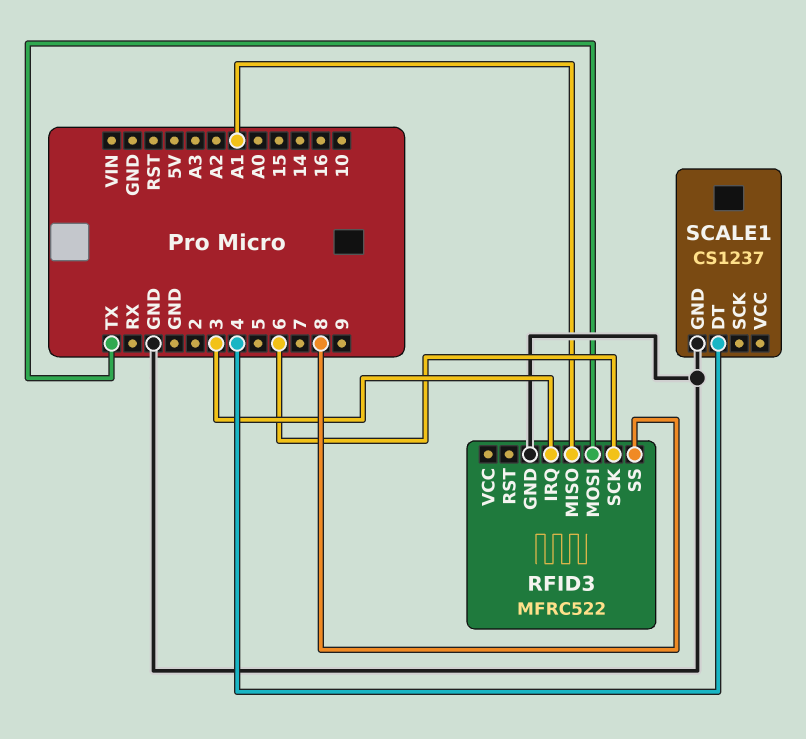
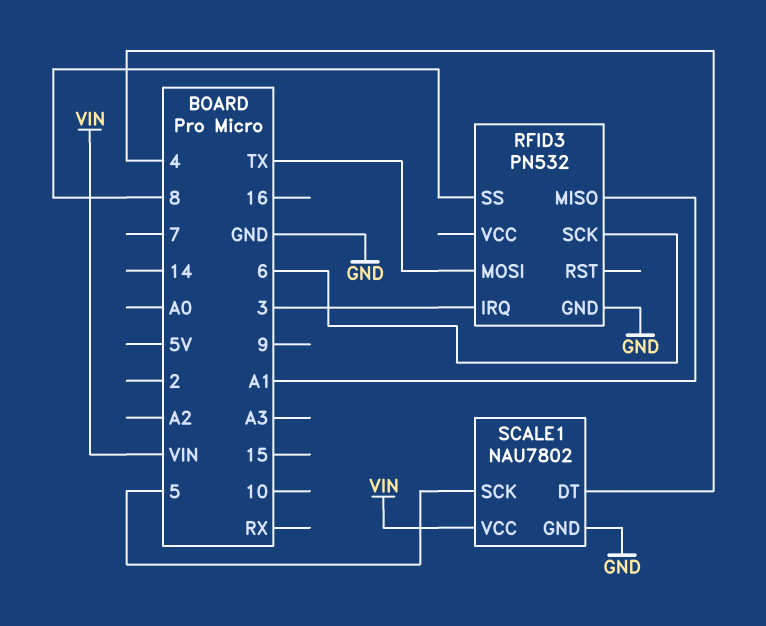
RFID3: MFRC522 -> PN532
SCALE1: CS1237 -> NAU7802
SCALE1 pin SCK: none -> 5
SCALE1 pin VCC: none -> VIN

